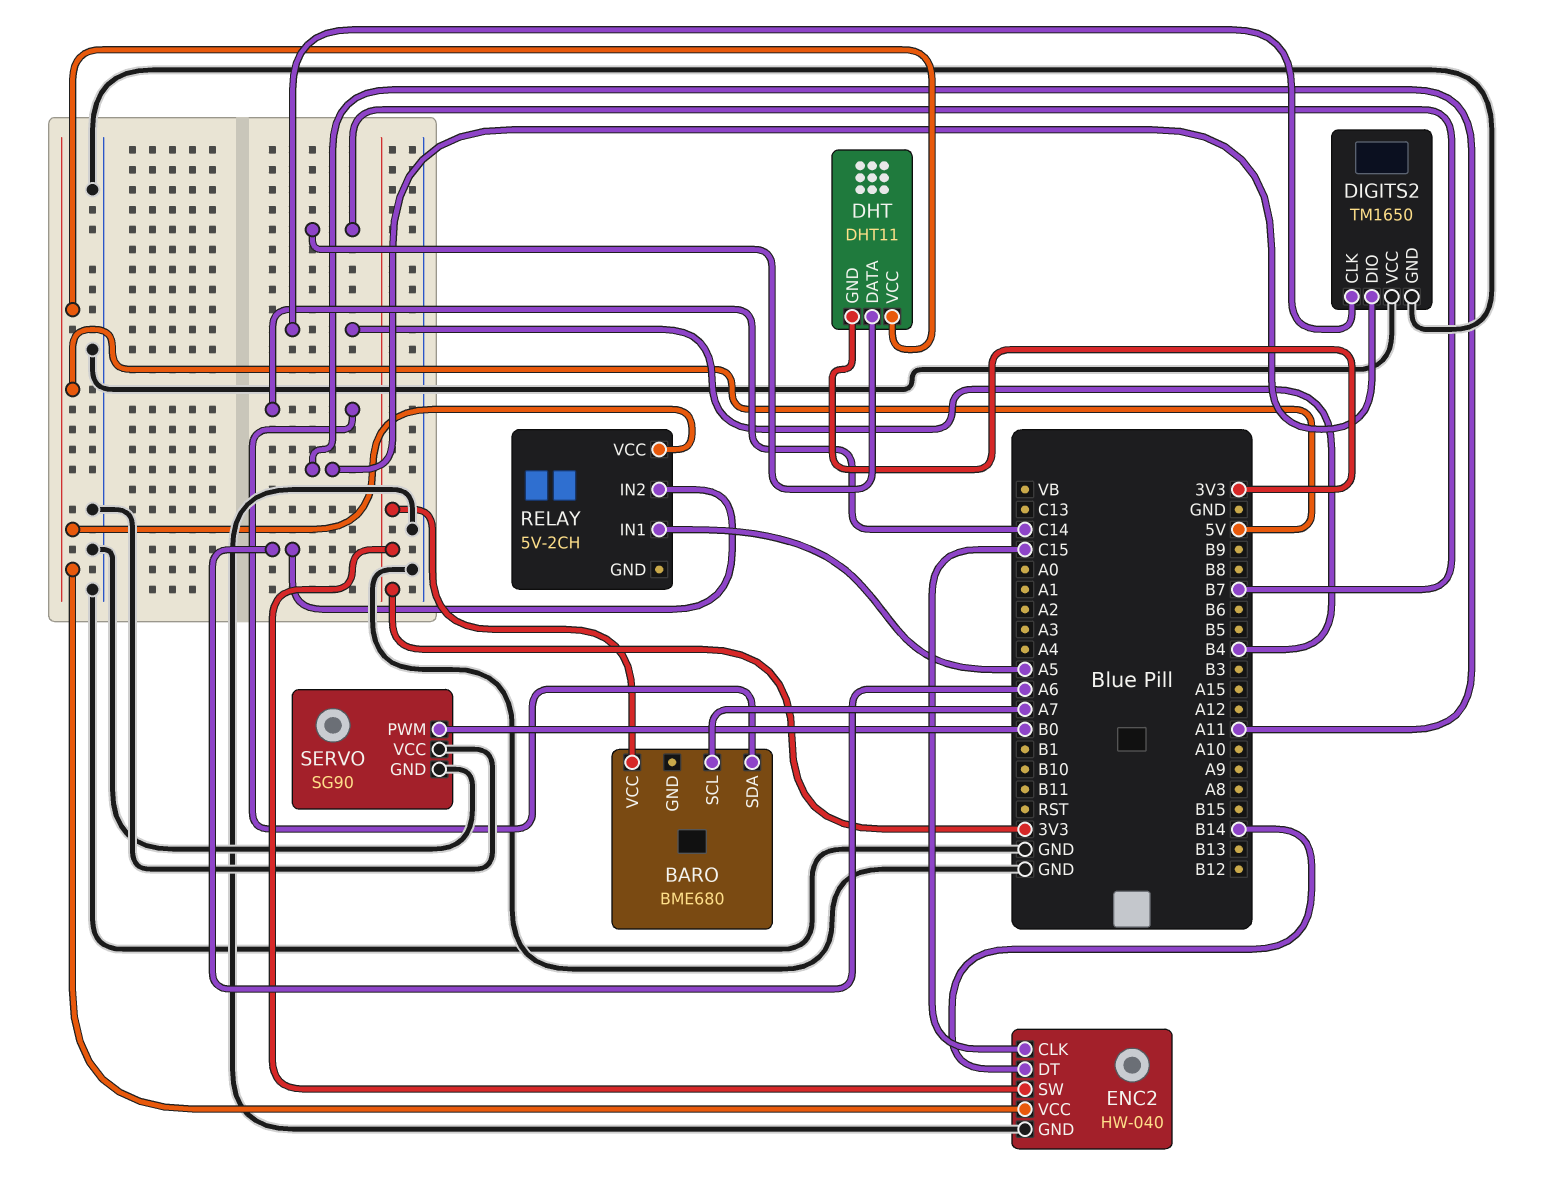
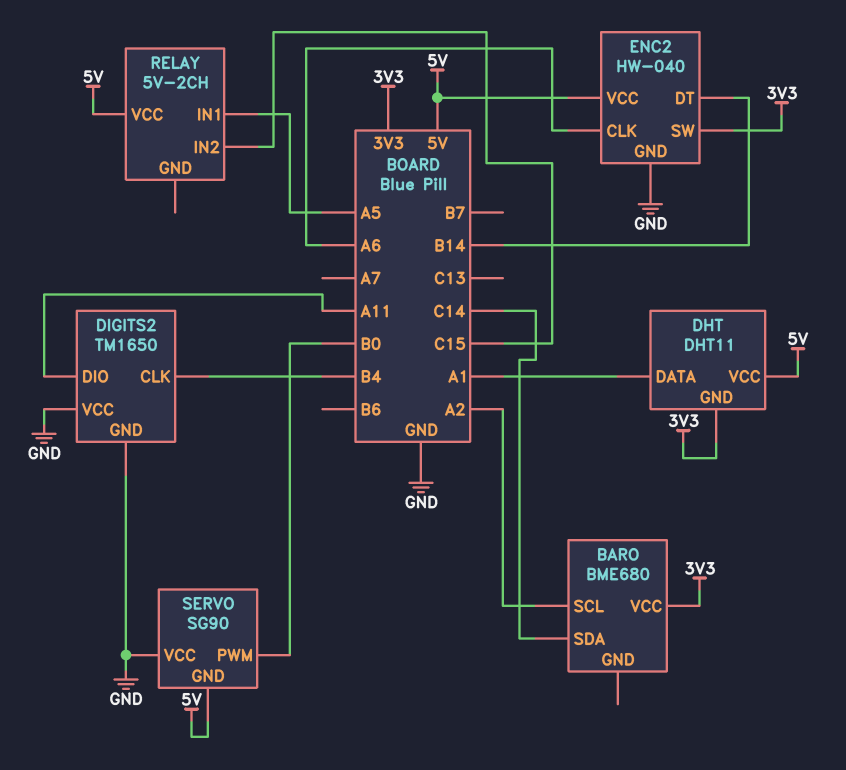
BARO pin SCL: A7 -> A2
DHT pin DATA: B7 -> A1
ENC2 pin CLK: C15 -> A6
RELAY pin IN2: A6 -> C15
SERVO pin GND: GND -> 5V

